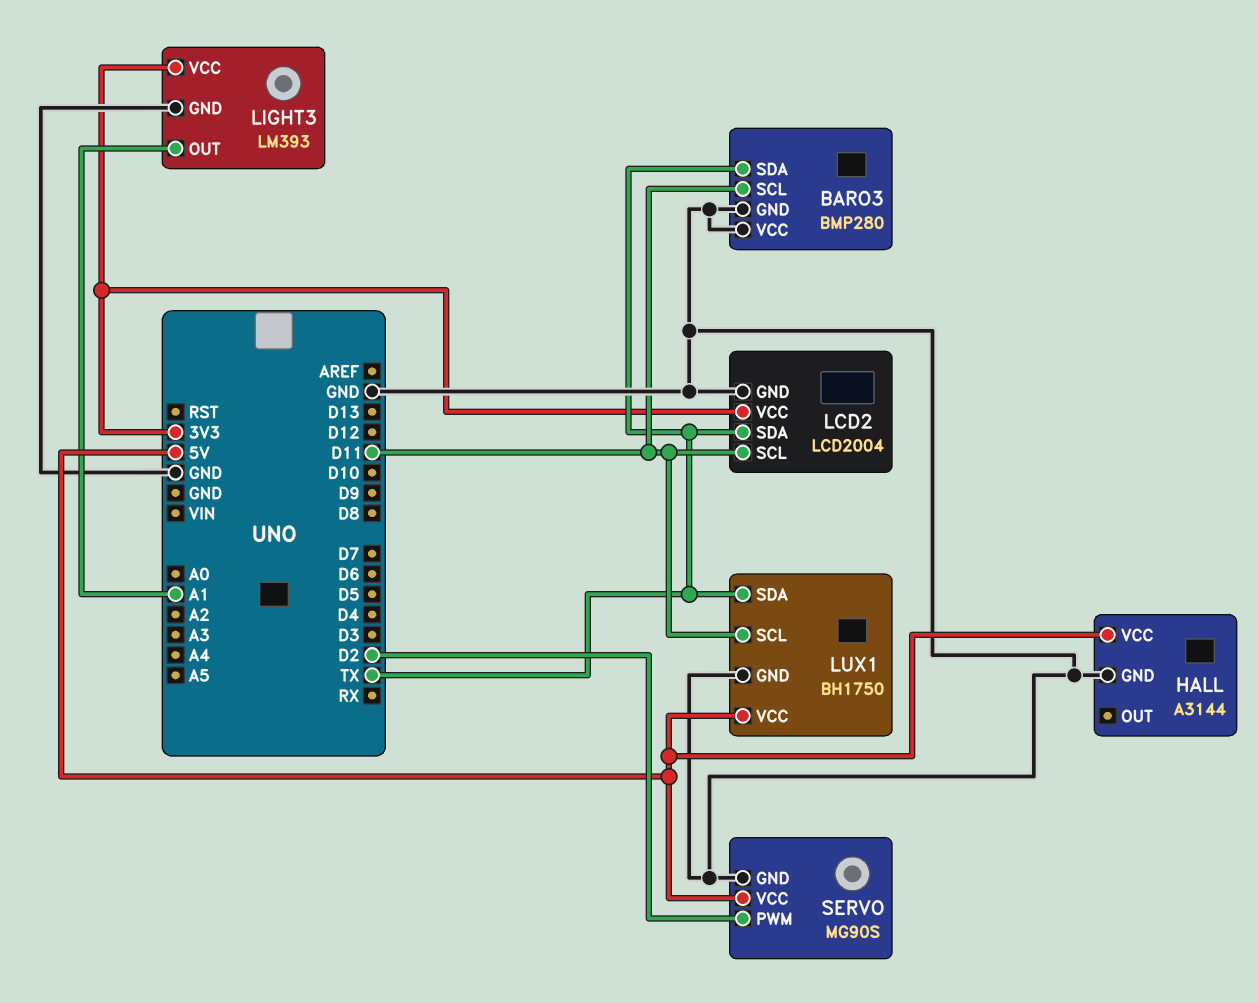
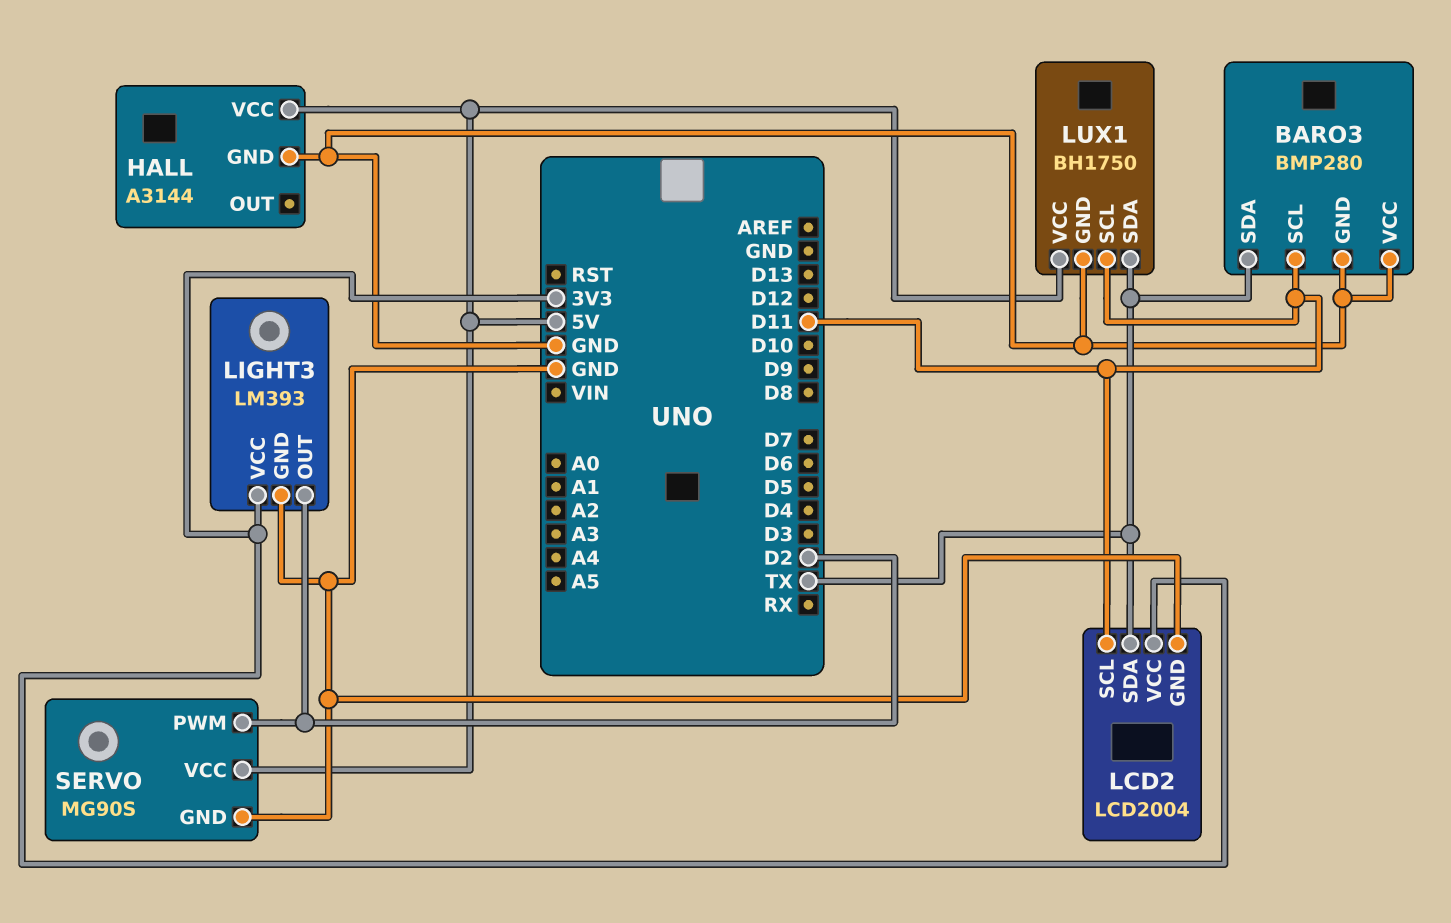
LIGHT3 pin OUT: A1 -> D2

